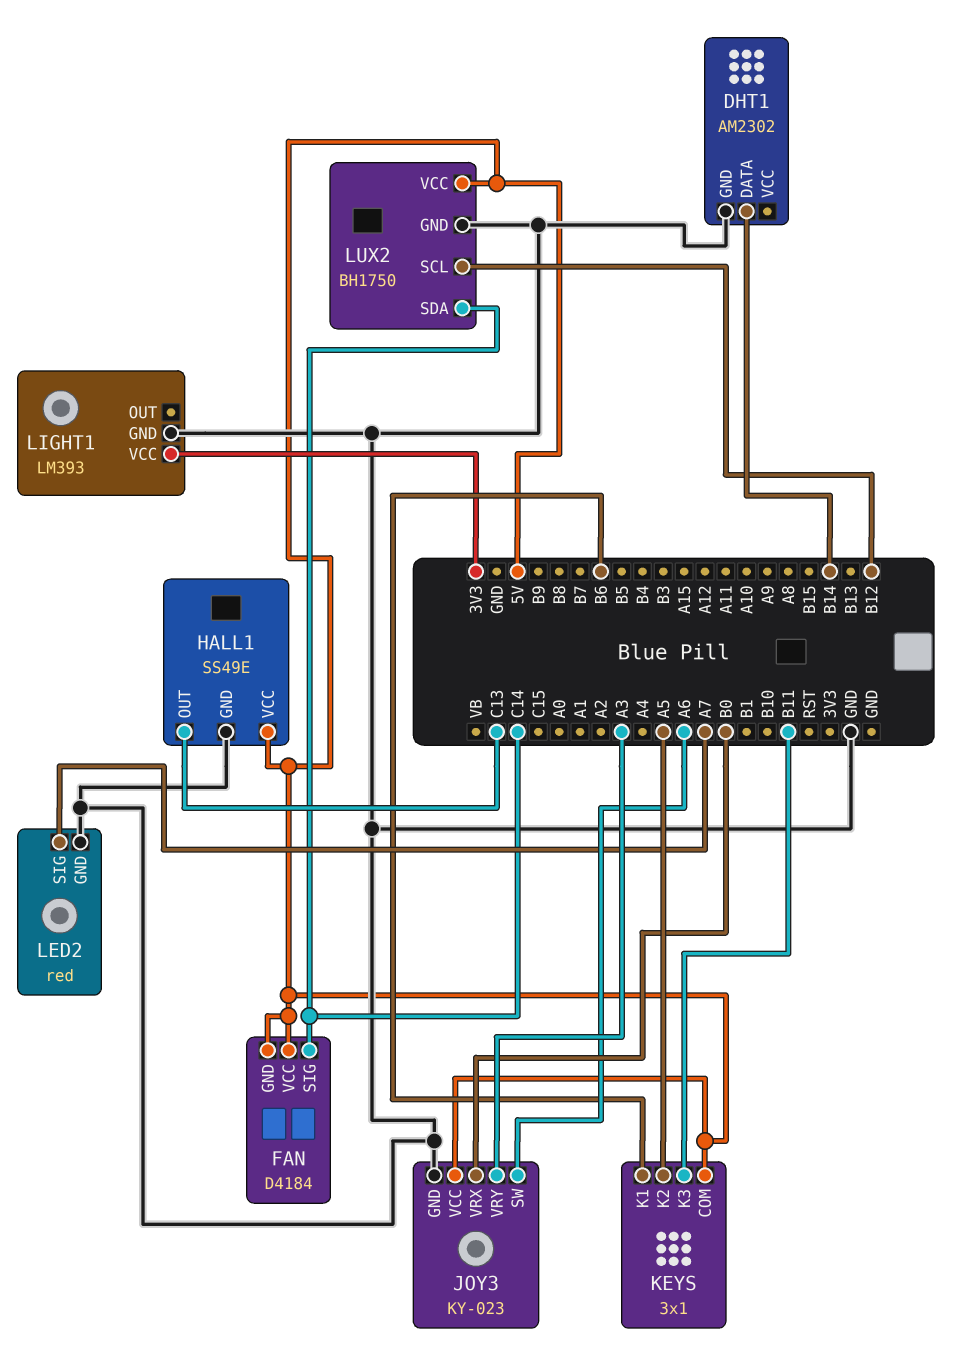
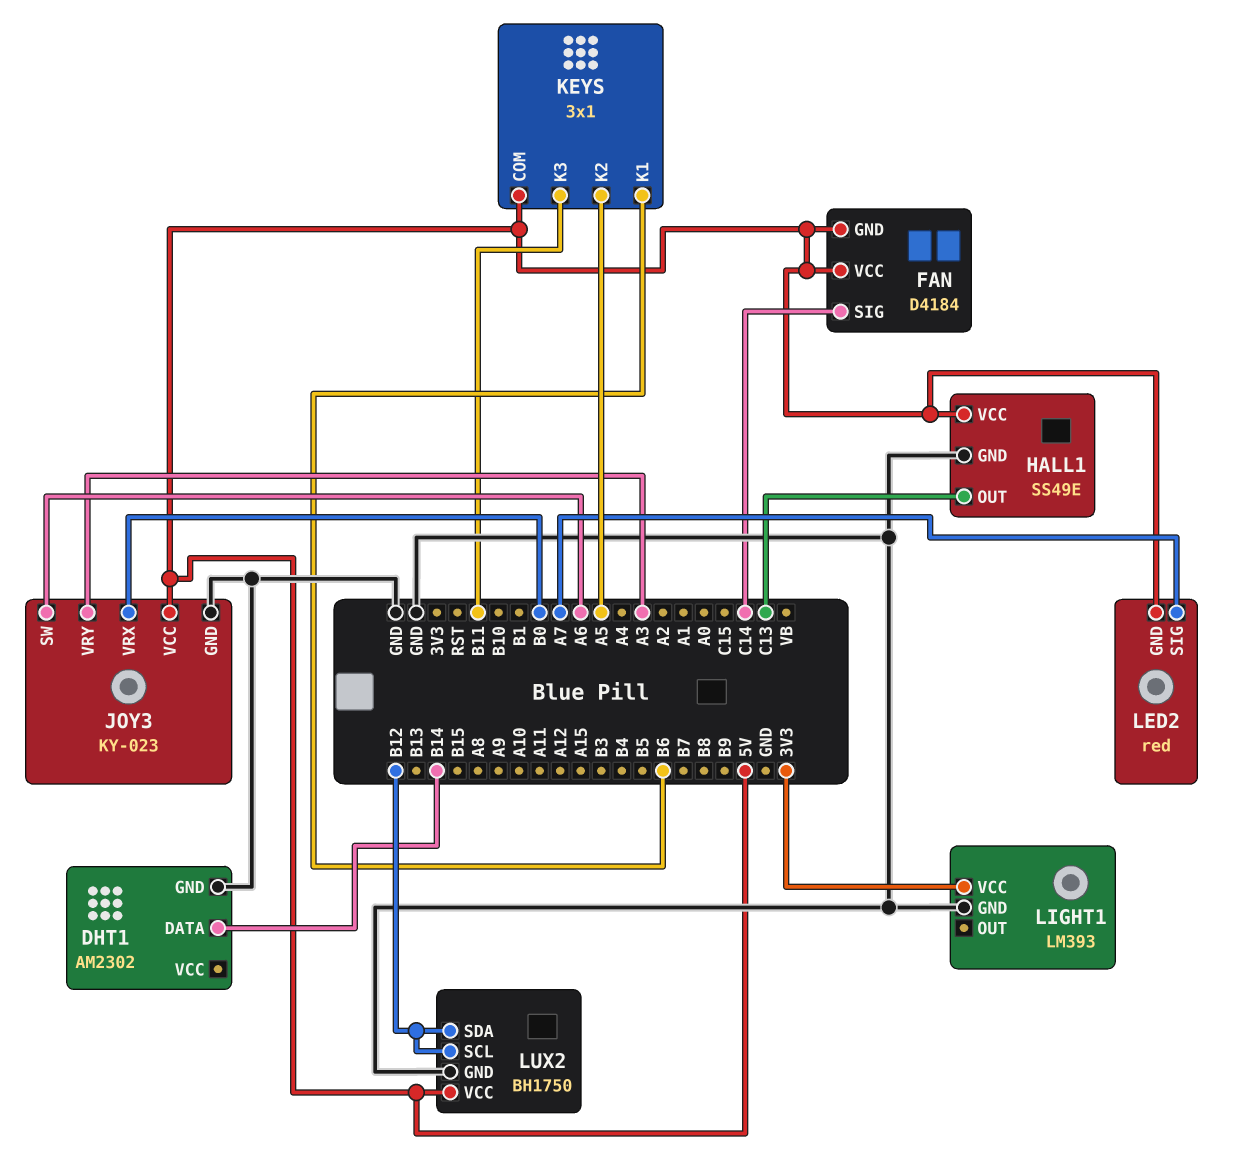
LED2 pin GND: GND -> 5V
LUX2 pin SDA: C14 -> B12

